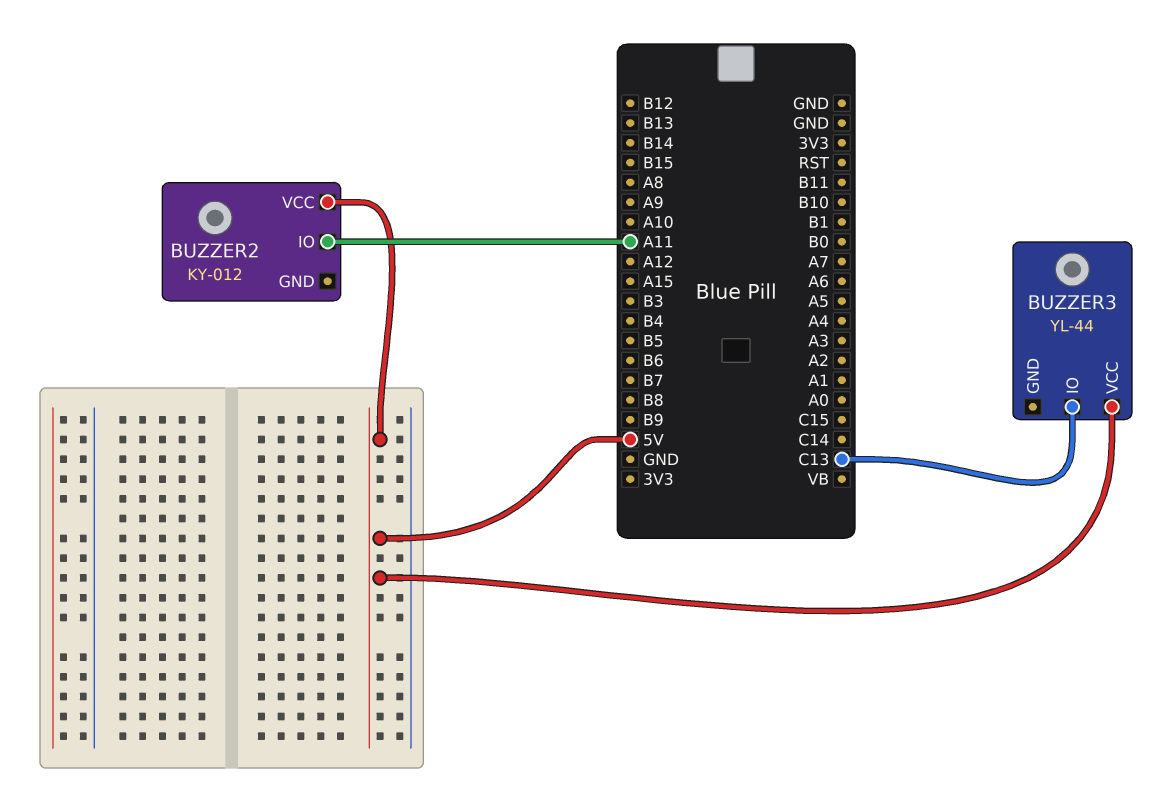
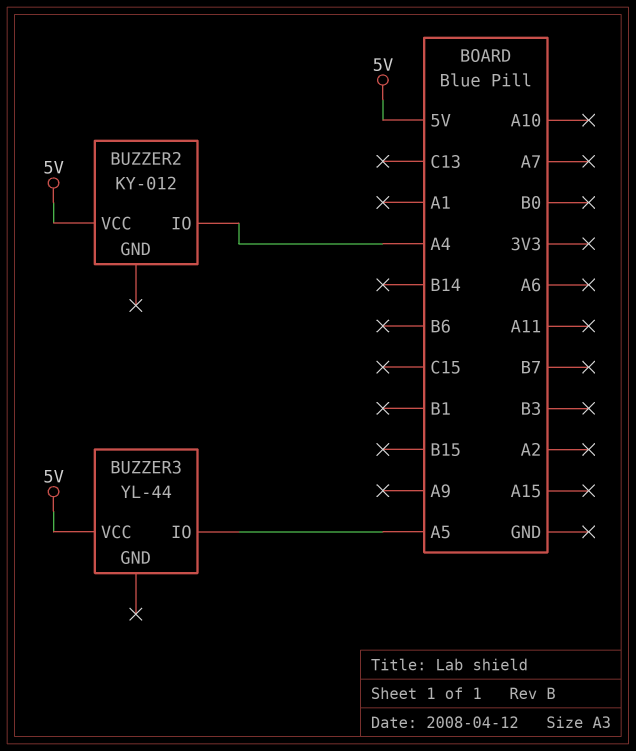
BUZZER2 pin IO: A11 -> A4
BUZZER3 pin IO: C13 -> A5

